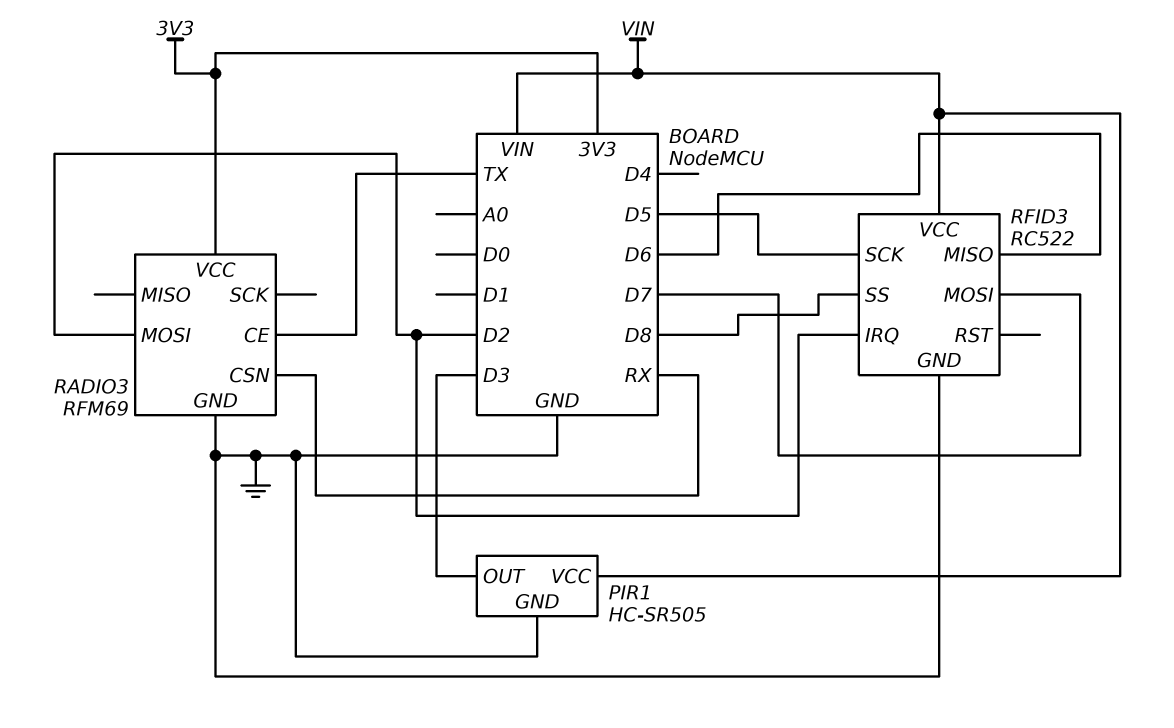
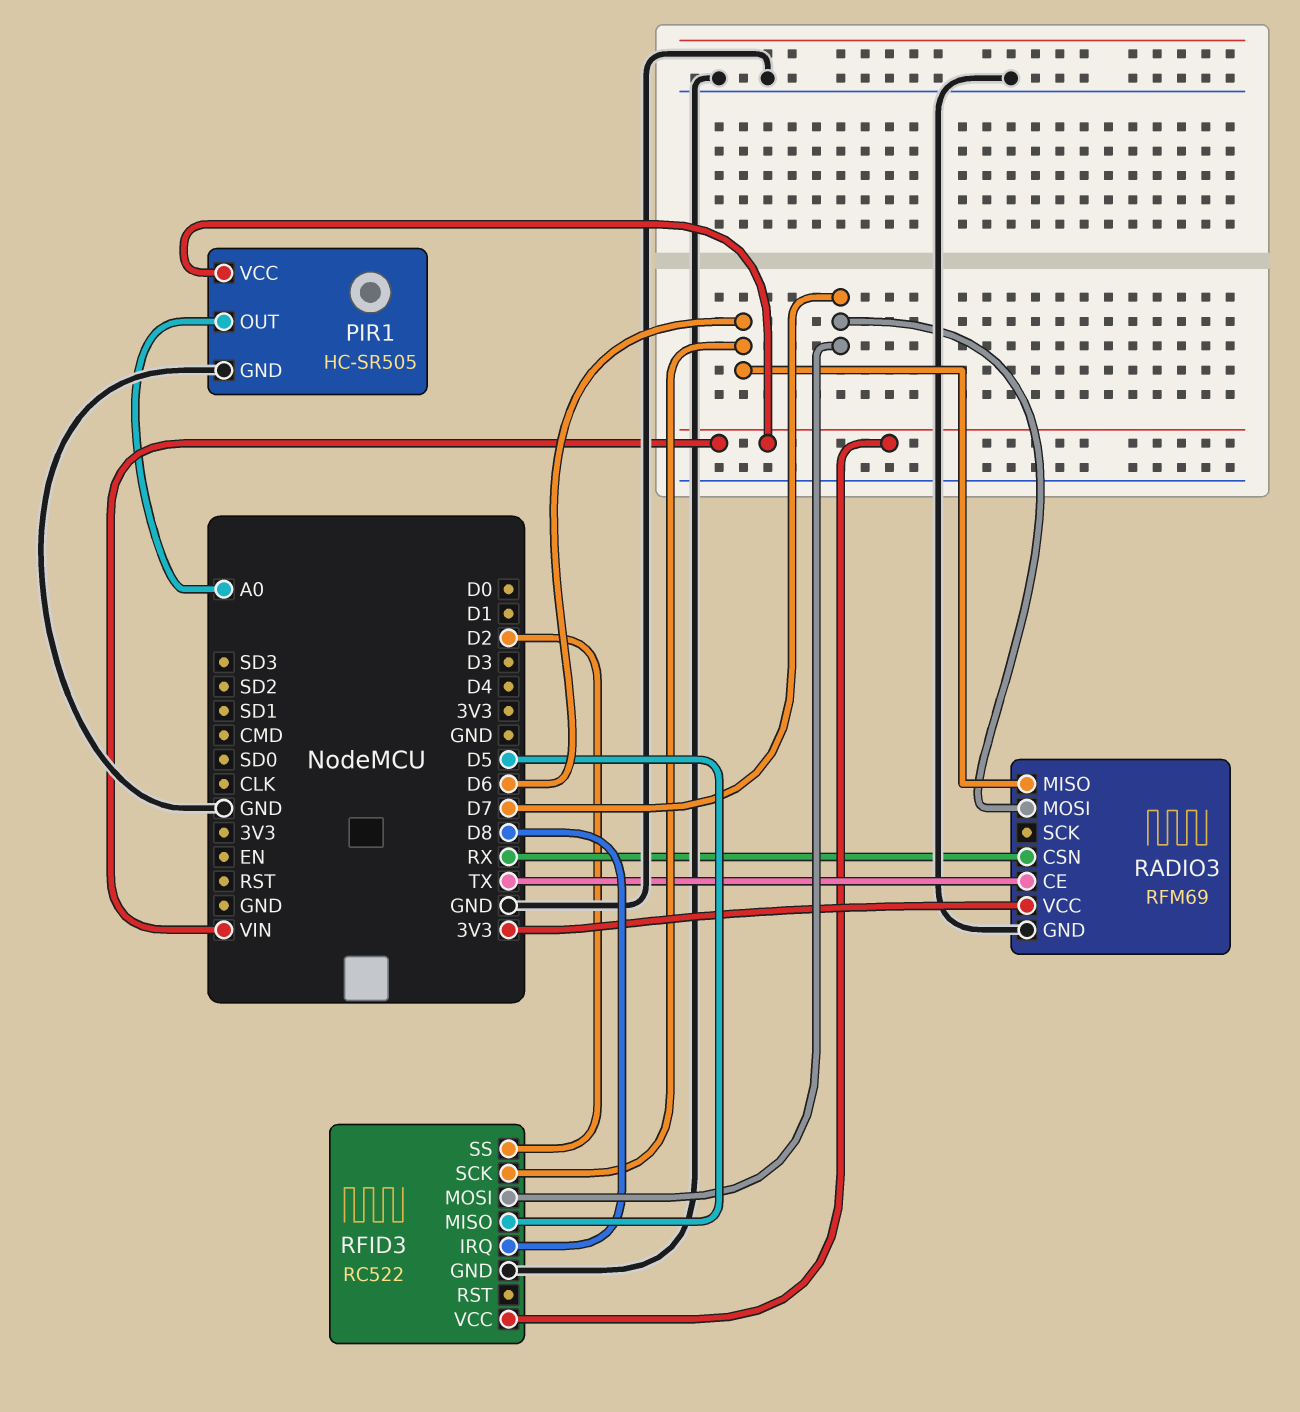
PIR1 pin OUT: D3 -> A0
RADIO3 pin MISO: none -> D6
RADIO3 pin MOSI: D2 -> D7
RFID3 pin IRQ: D2 -> D8
RFID3 pin MISO: D6 -> D5
RFID3 pin SCK: D5 -> D6
RFID3 pin SS: D8 -> D2

